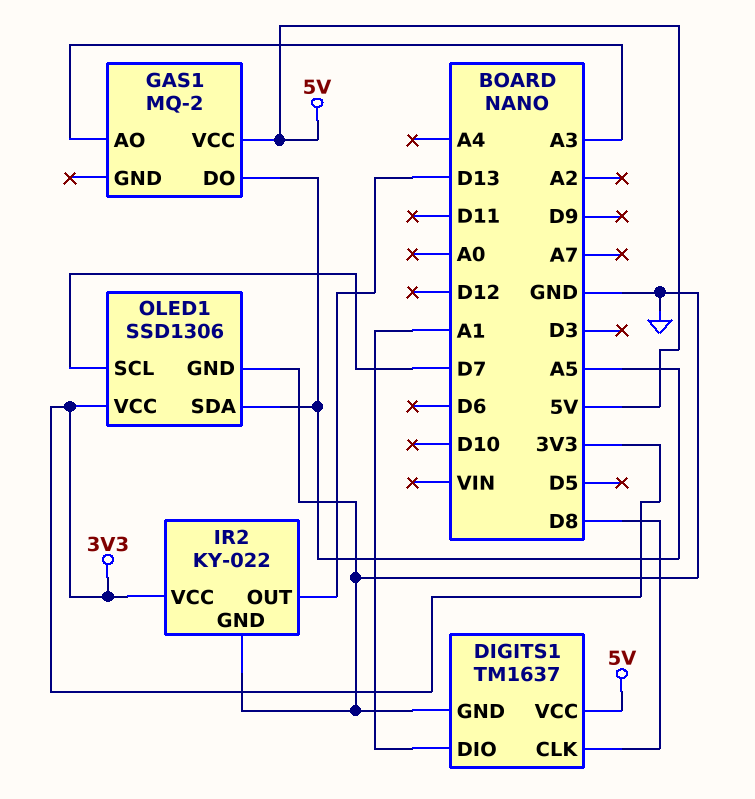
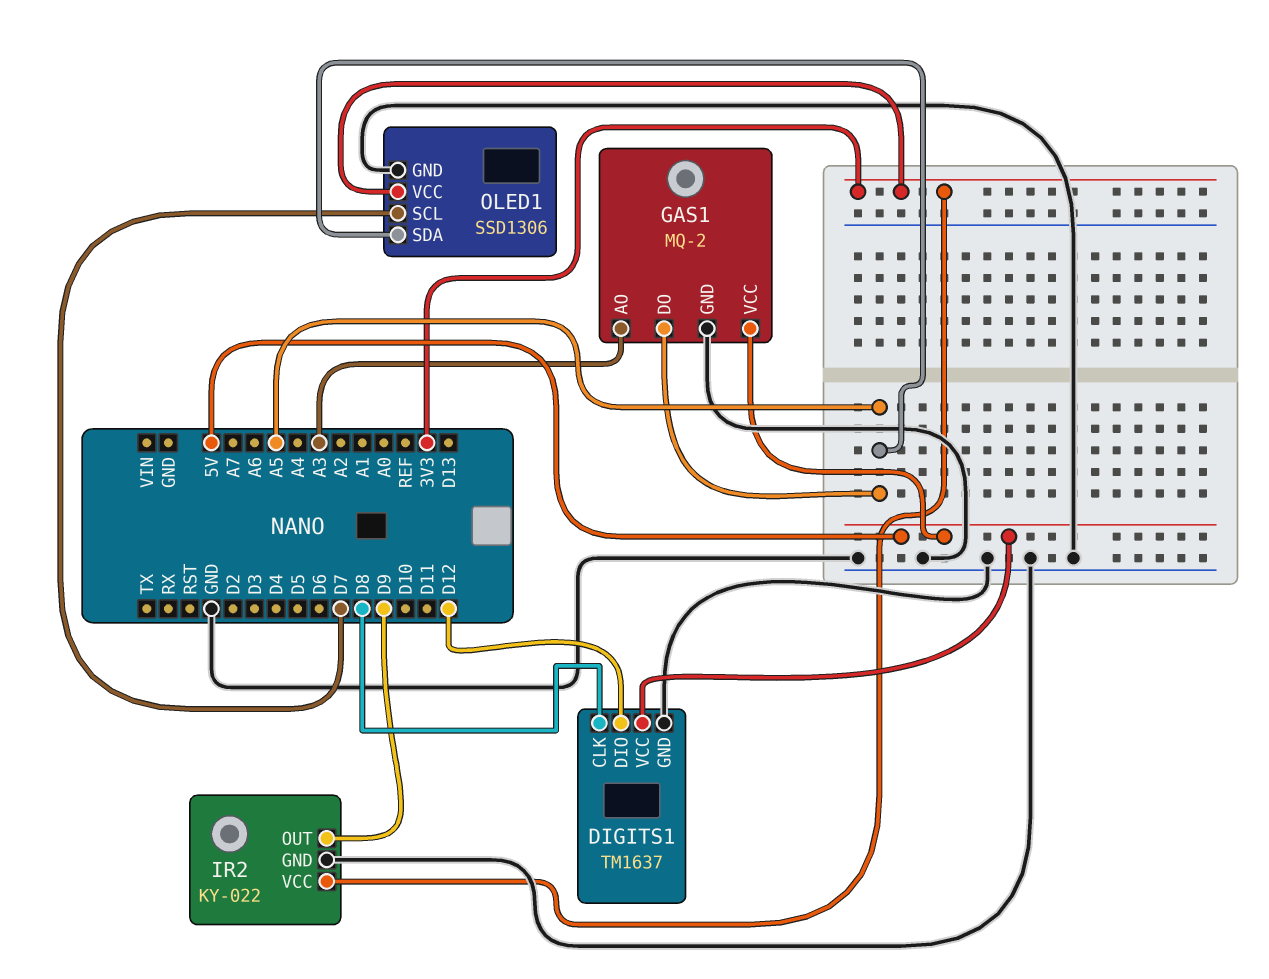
DIGITS1 pin DIO: A1 -> D12
GAS1 pin GND: none -> GND
IR2 pin OUT: D13 -> D9

